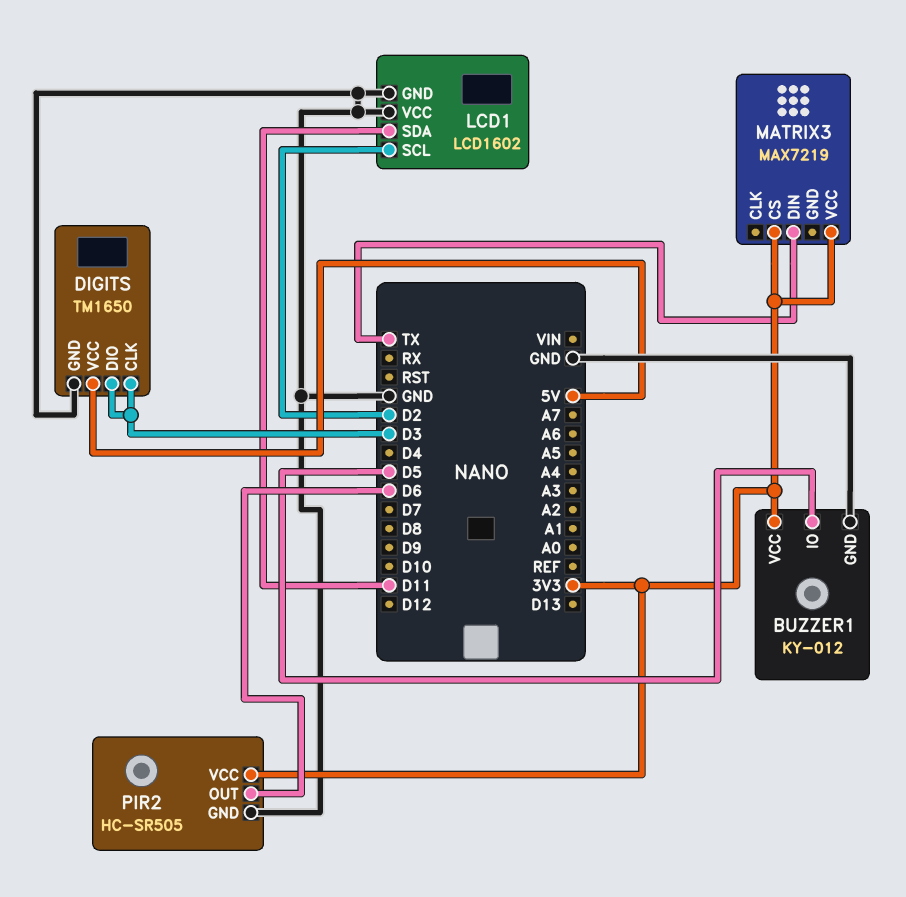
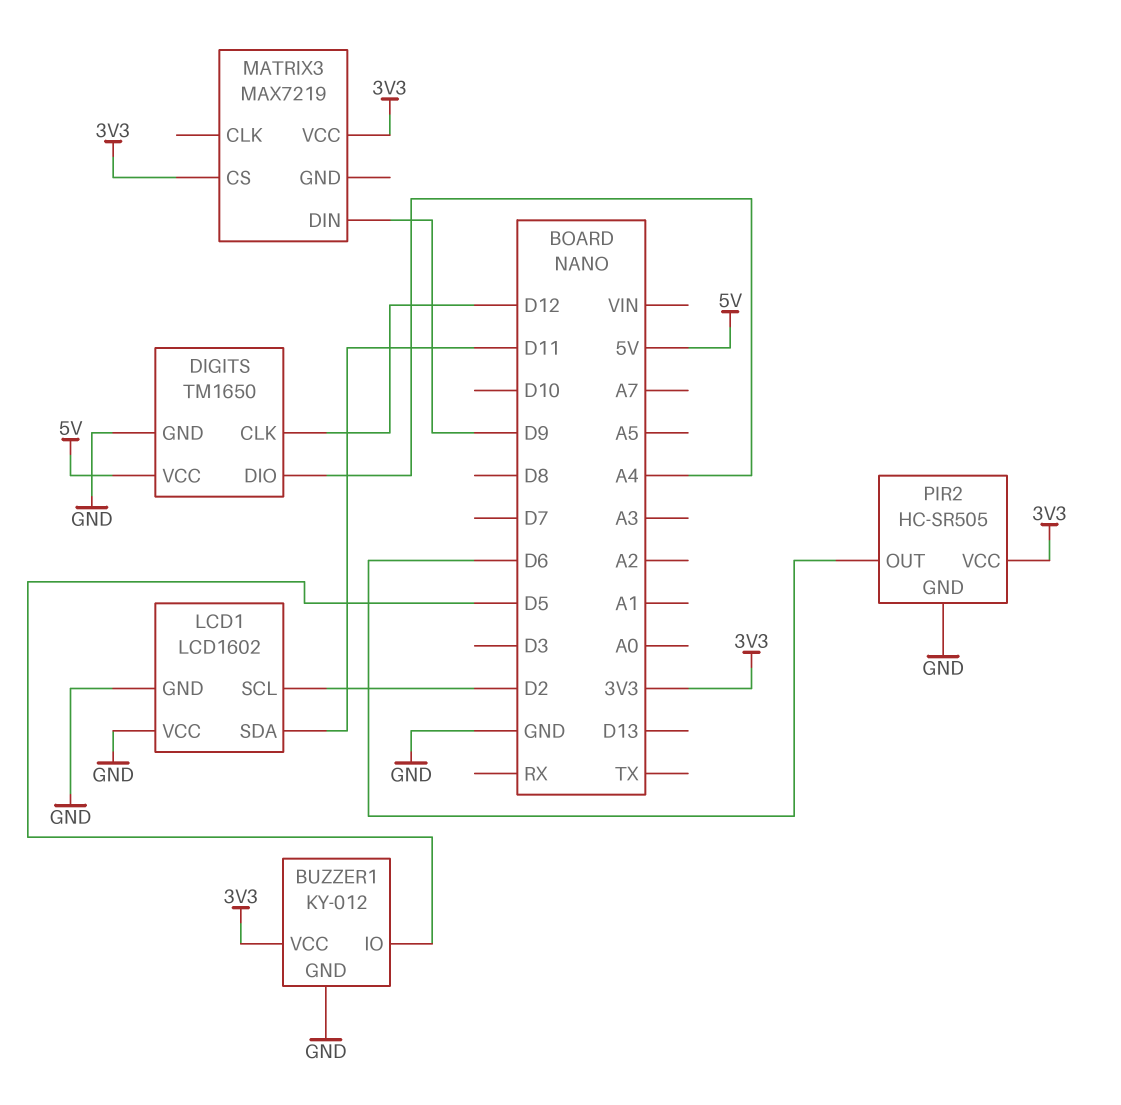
DIGITS pin CLK: D3 -> D12
DIGITS pin DIO: D3 -> A4
MATRIX3 pin DIN: TX -> D9

